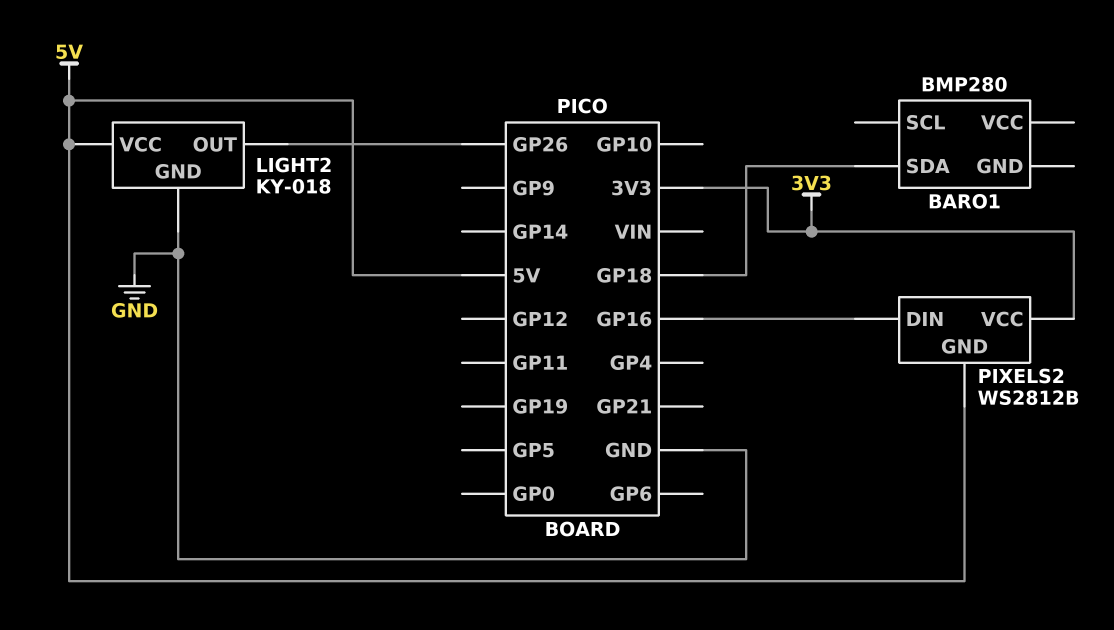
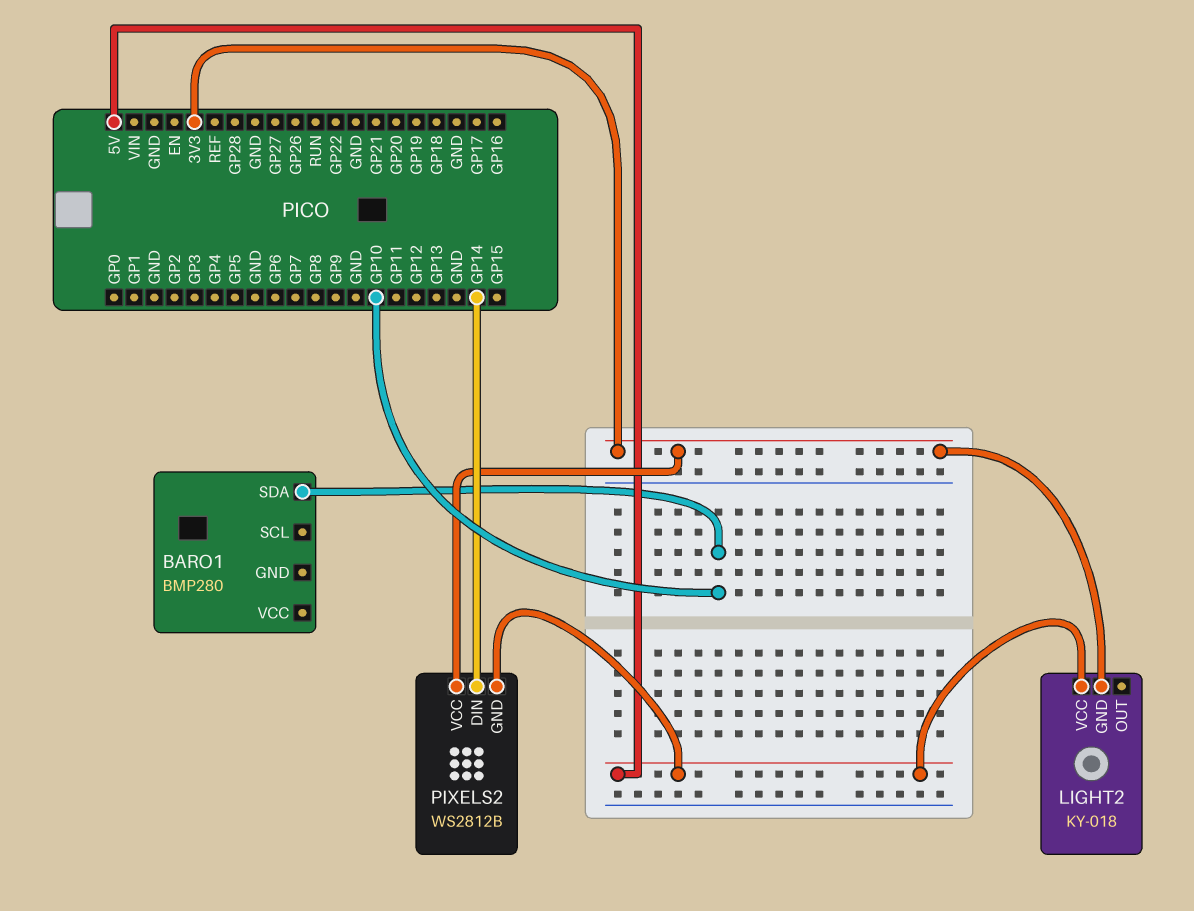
BARO1 pin SDA: GP18 -> GP10
LIGHT2 pin GND: GND -> 3V3
LIGHT2 pin OUT: GP26 -> none
PIXELS2 pin DIN: GP16 -> GP14

